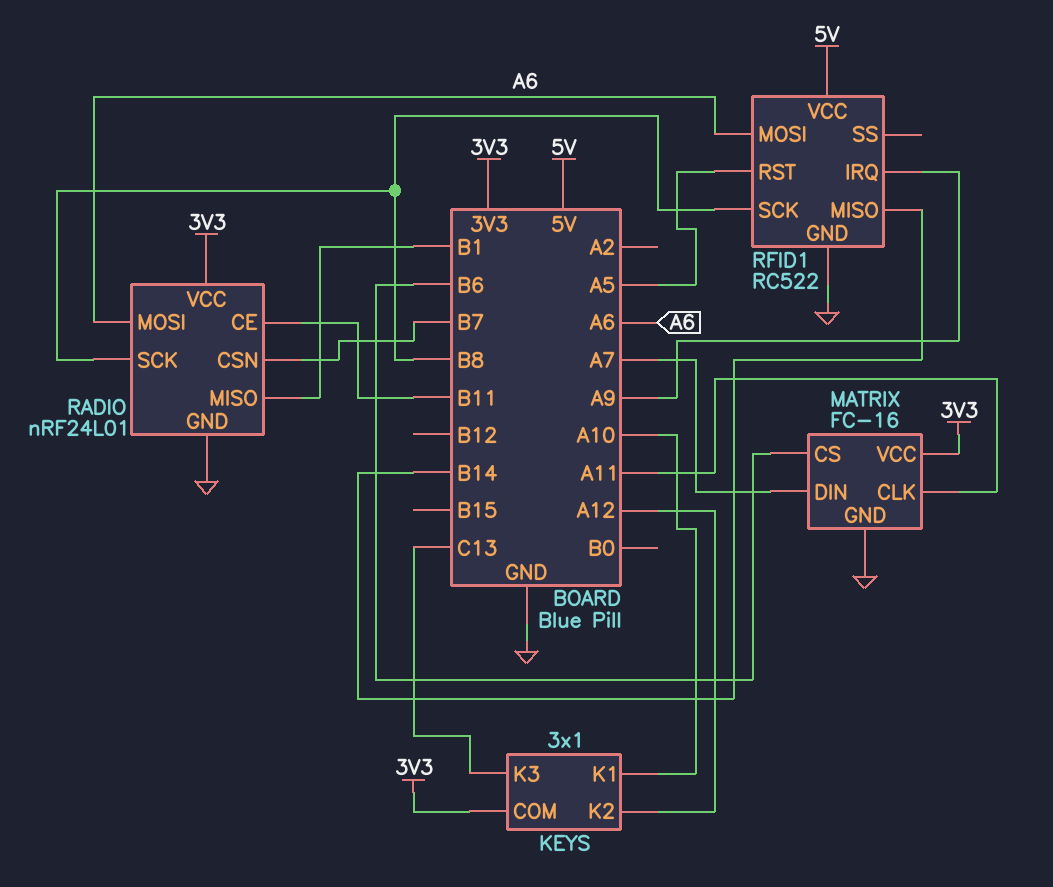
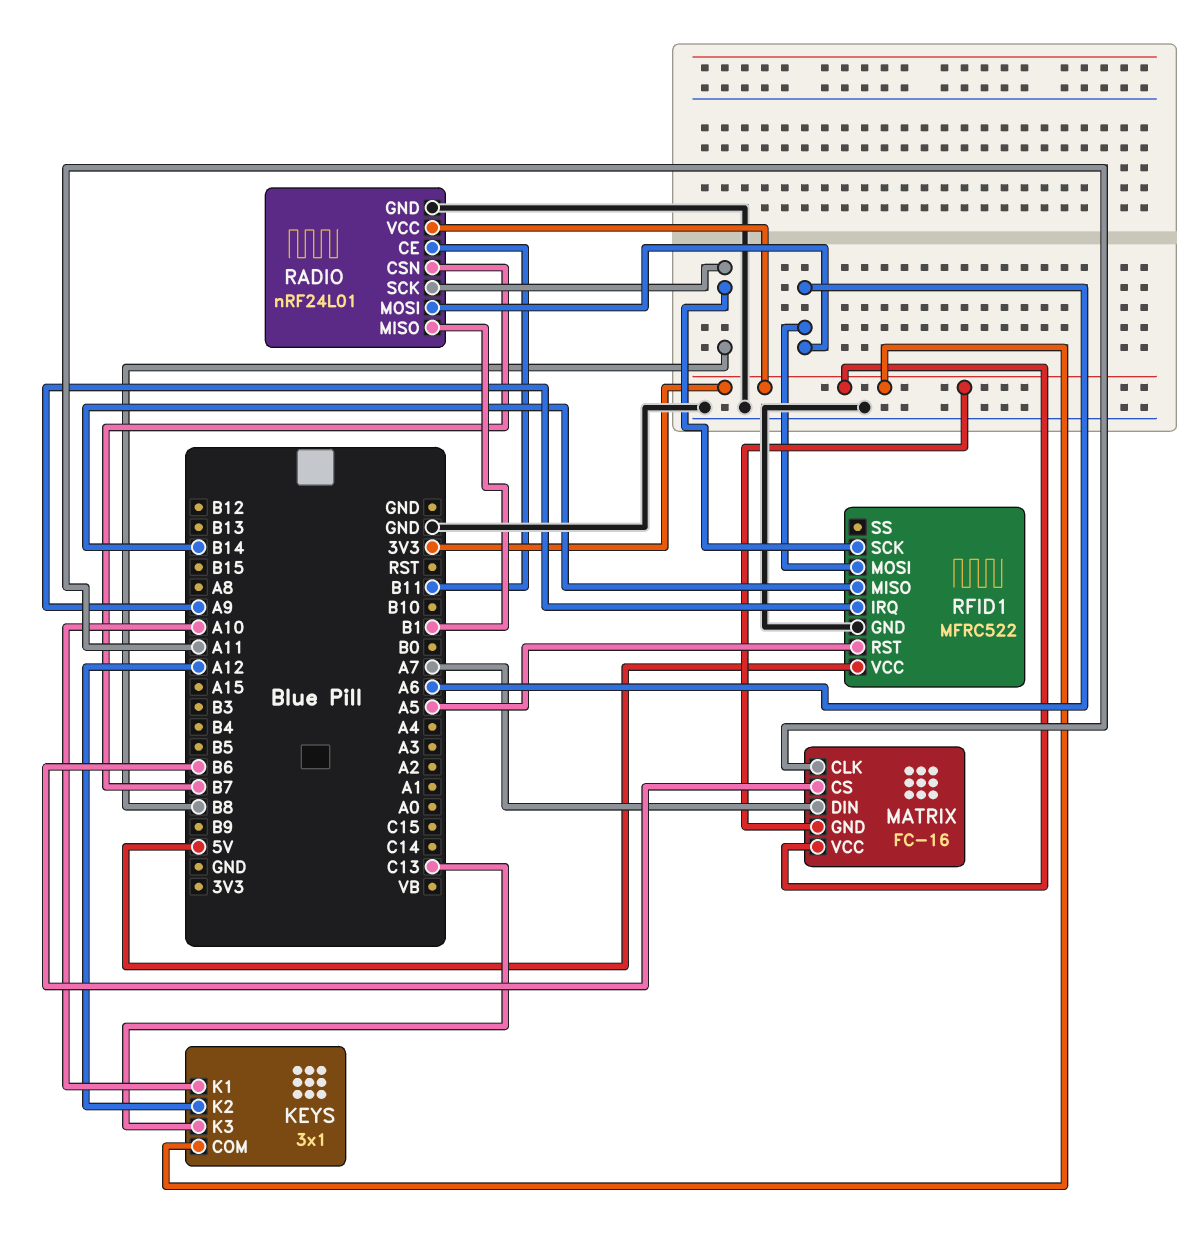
MATRIX pin GND: GND -> 3V3
RFID1: RC522 -> MFRC522

